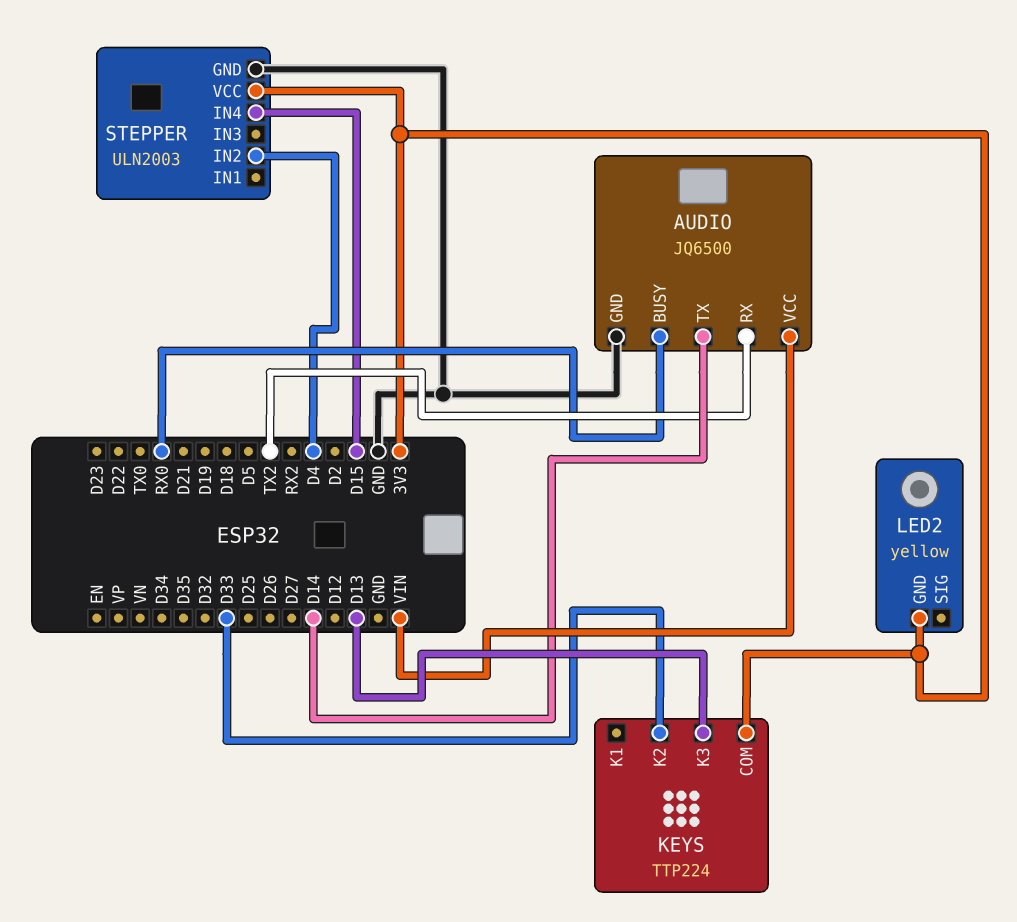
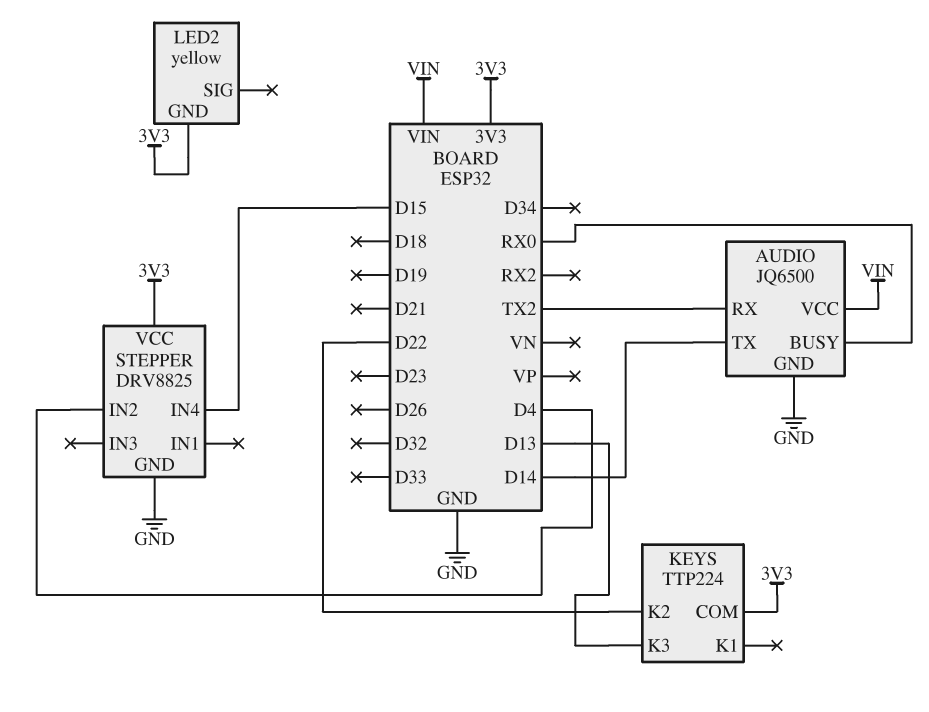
KEYS pin K2: D33 -> D22
STEPPER: ULN2003 -> DRV8825

